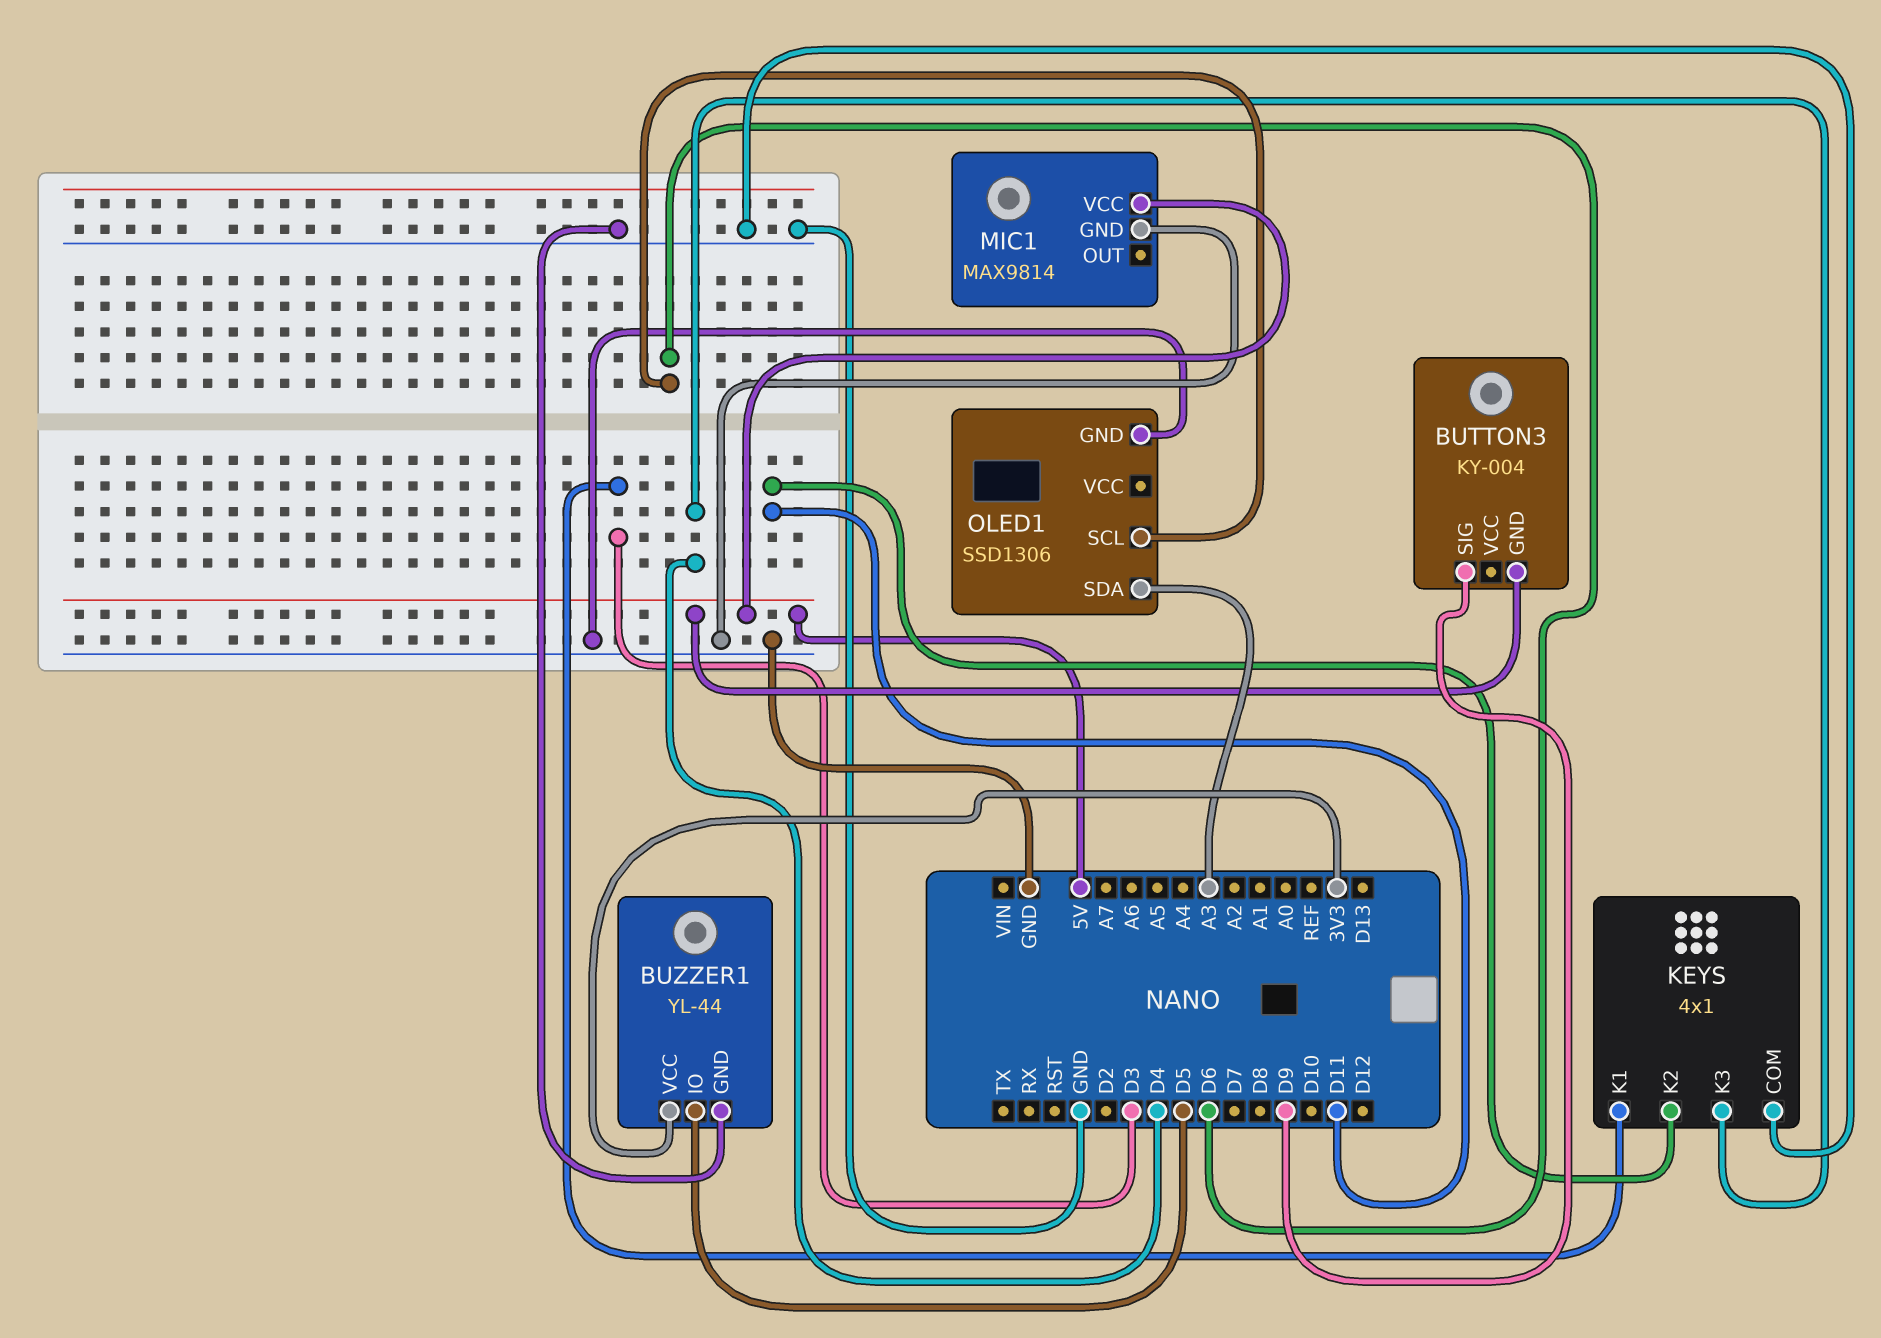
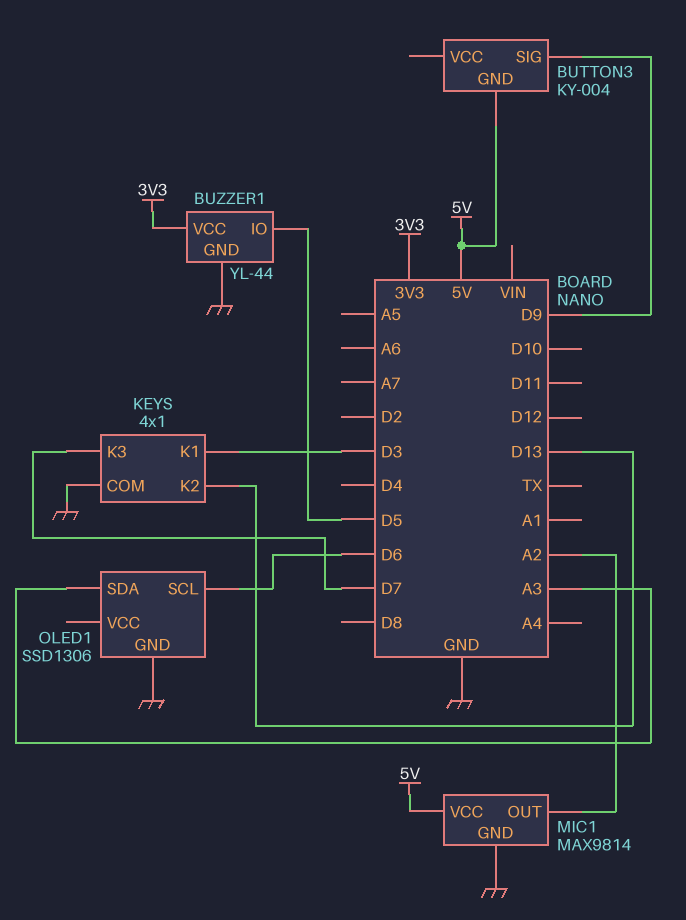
KEYS pin K2: D11 -> D13
KEYS pin K3: D4 -> D7
MIC1 pin OUT: none -> A2

